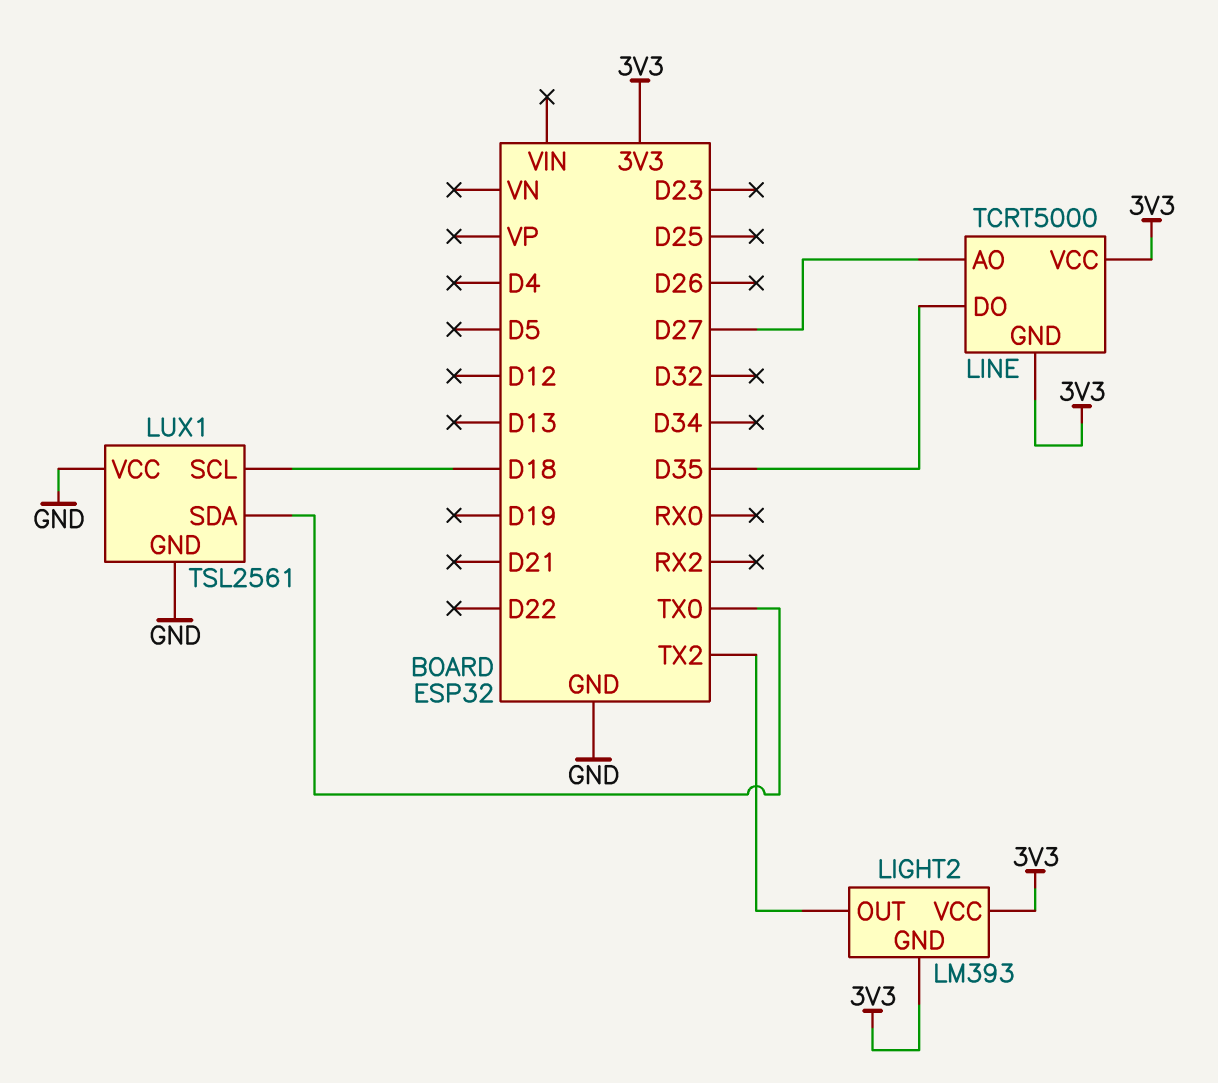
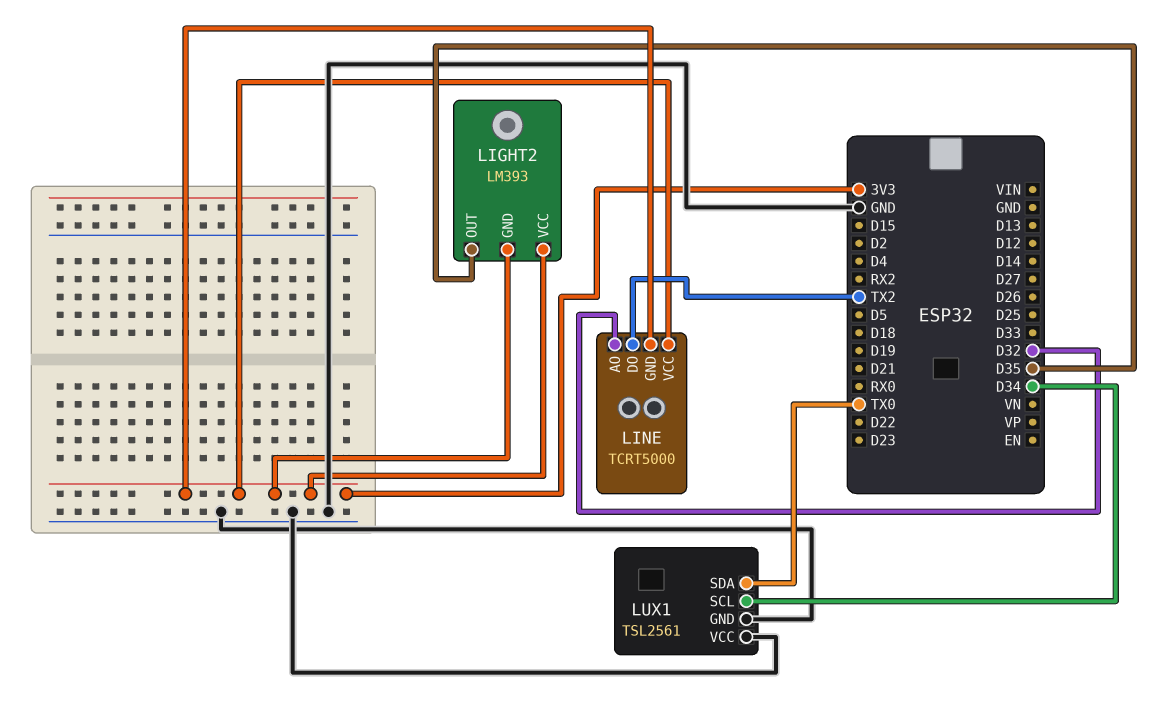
LIGHT2 pin OUT: TX2 -> D35
LINE pin AO: D27 -> D32
LINE pin DO: D35 -> TX2
LUX1 pin SCL: D18 -> D34

